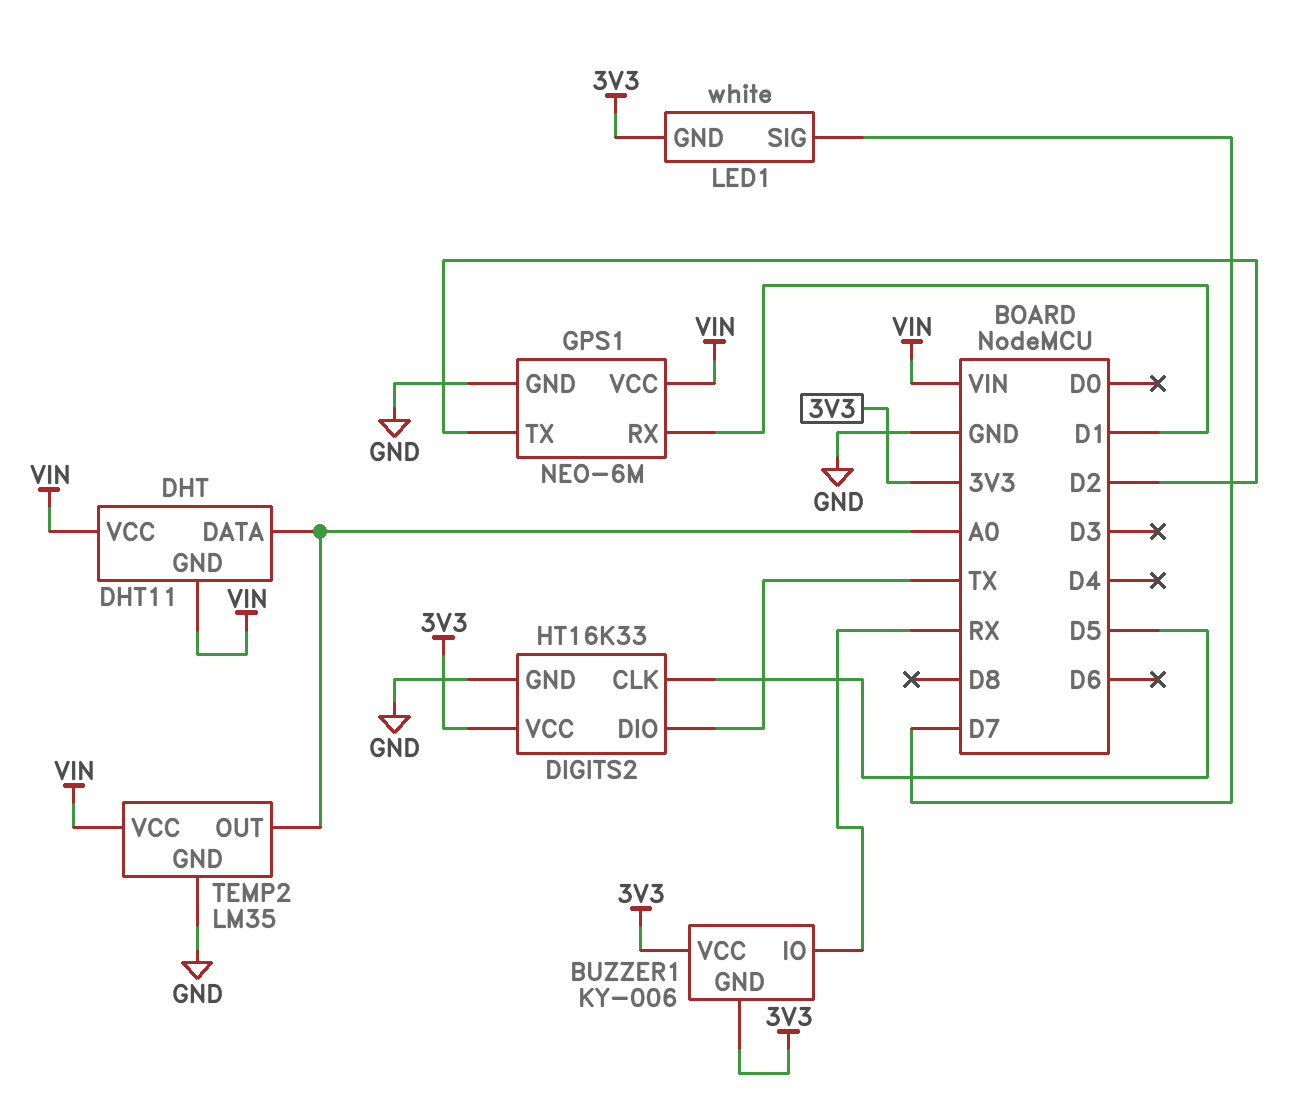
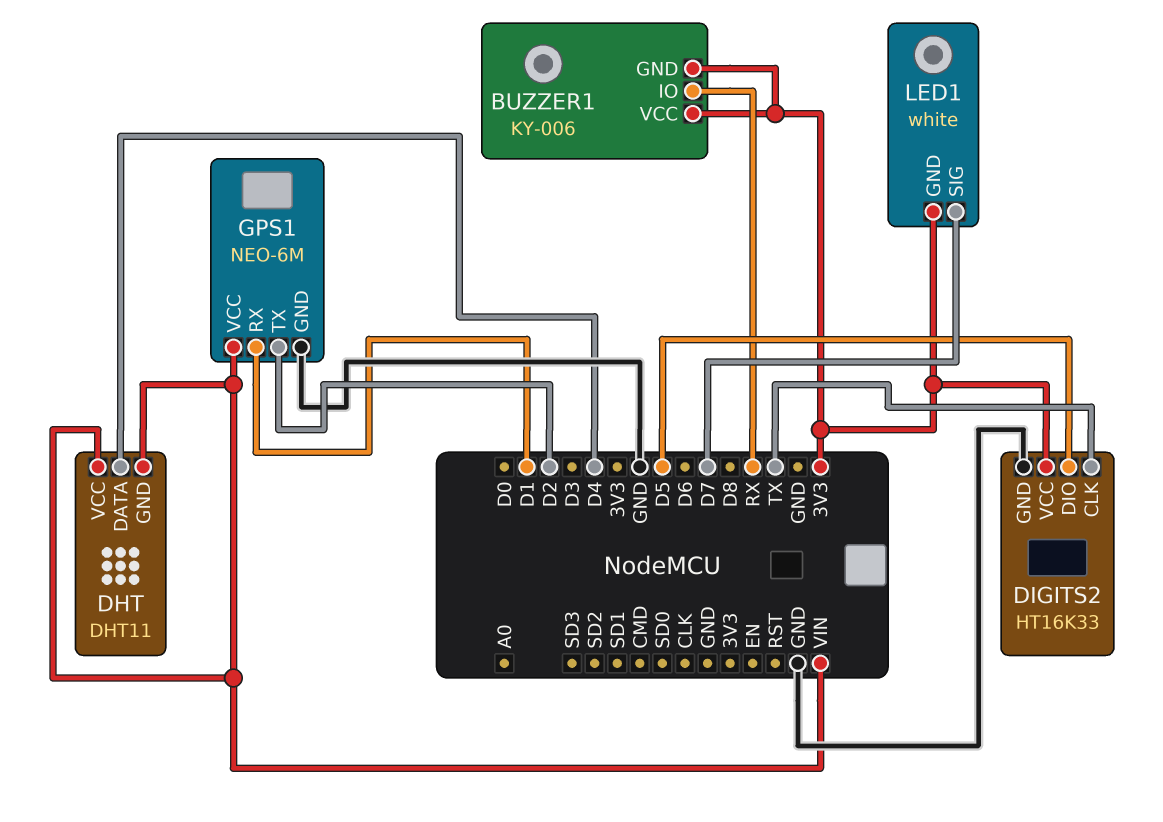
DHT pin DATA: A0 -> D4
DIGITS2 pin CLK: D5 -> TX
DIGITS2 pin DIO: TX -> D5
TEMP2: LM35 -> none
TEMP2 pin GND: GND -> none
TEMP2 pin OUT: A0 -> none
TEMP2 pin VCC: VIN -> none

